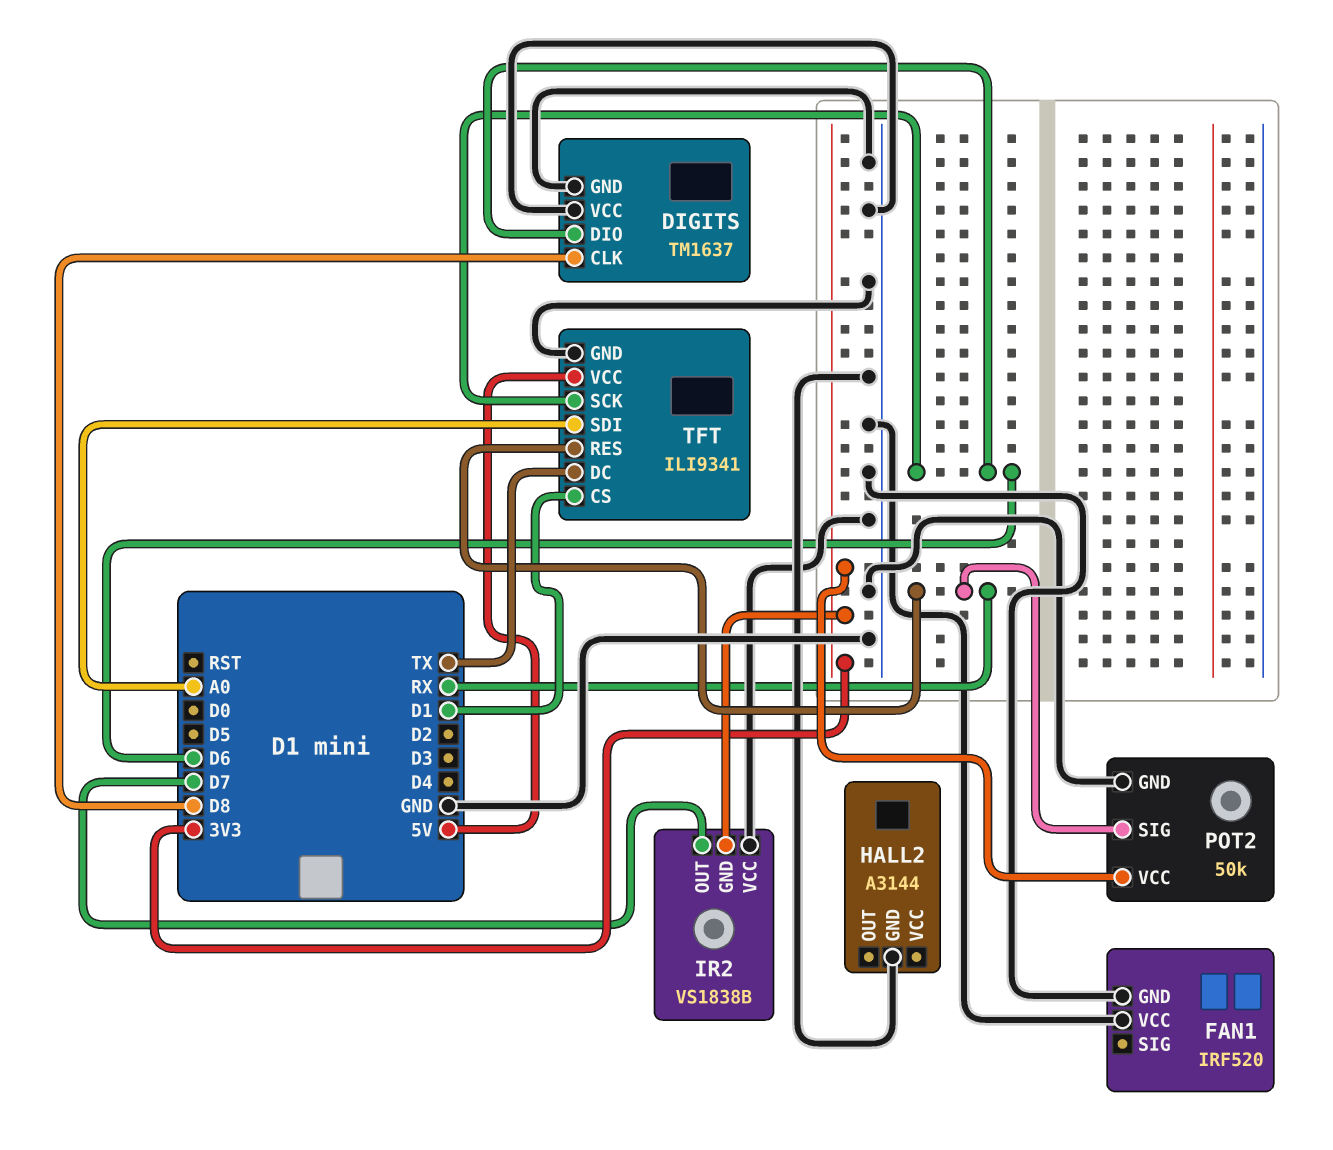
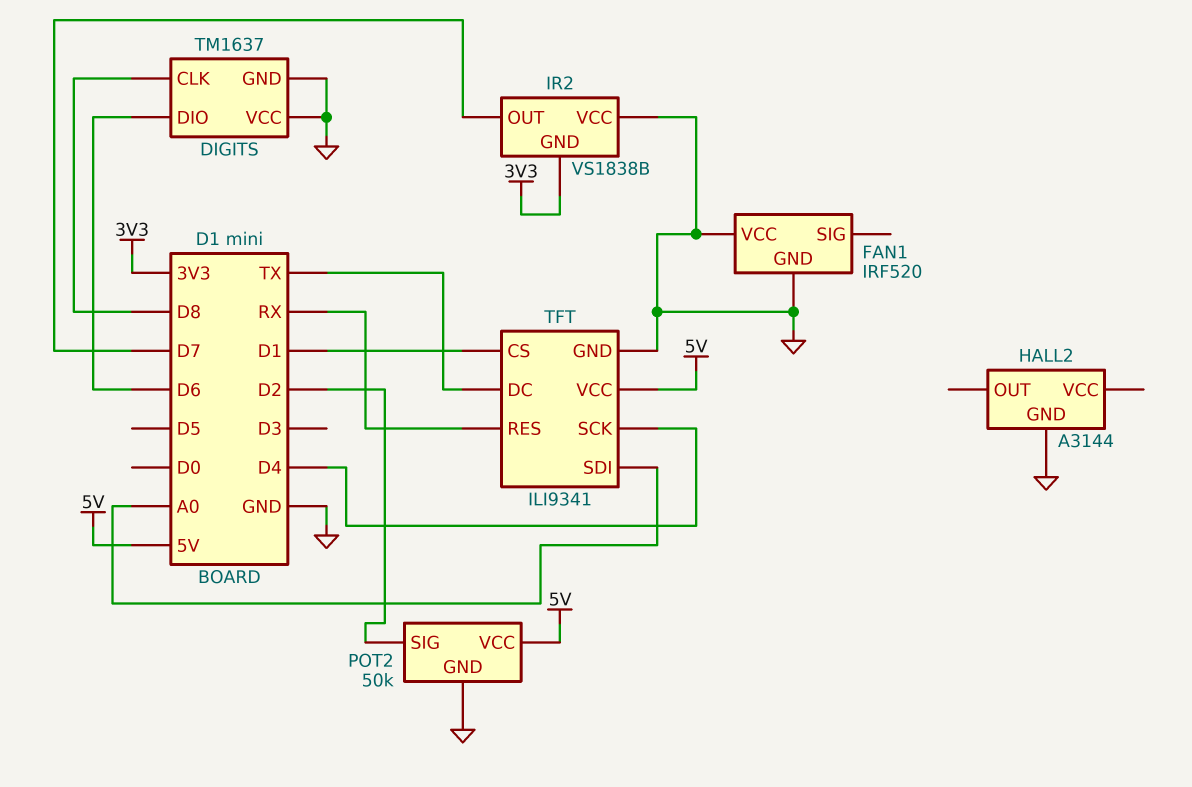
POT2 pin SIG: RX -> D2
POT2 pin VCC: 3V3 -> 5V
TFT pin SCK: D6 -> D4

